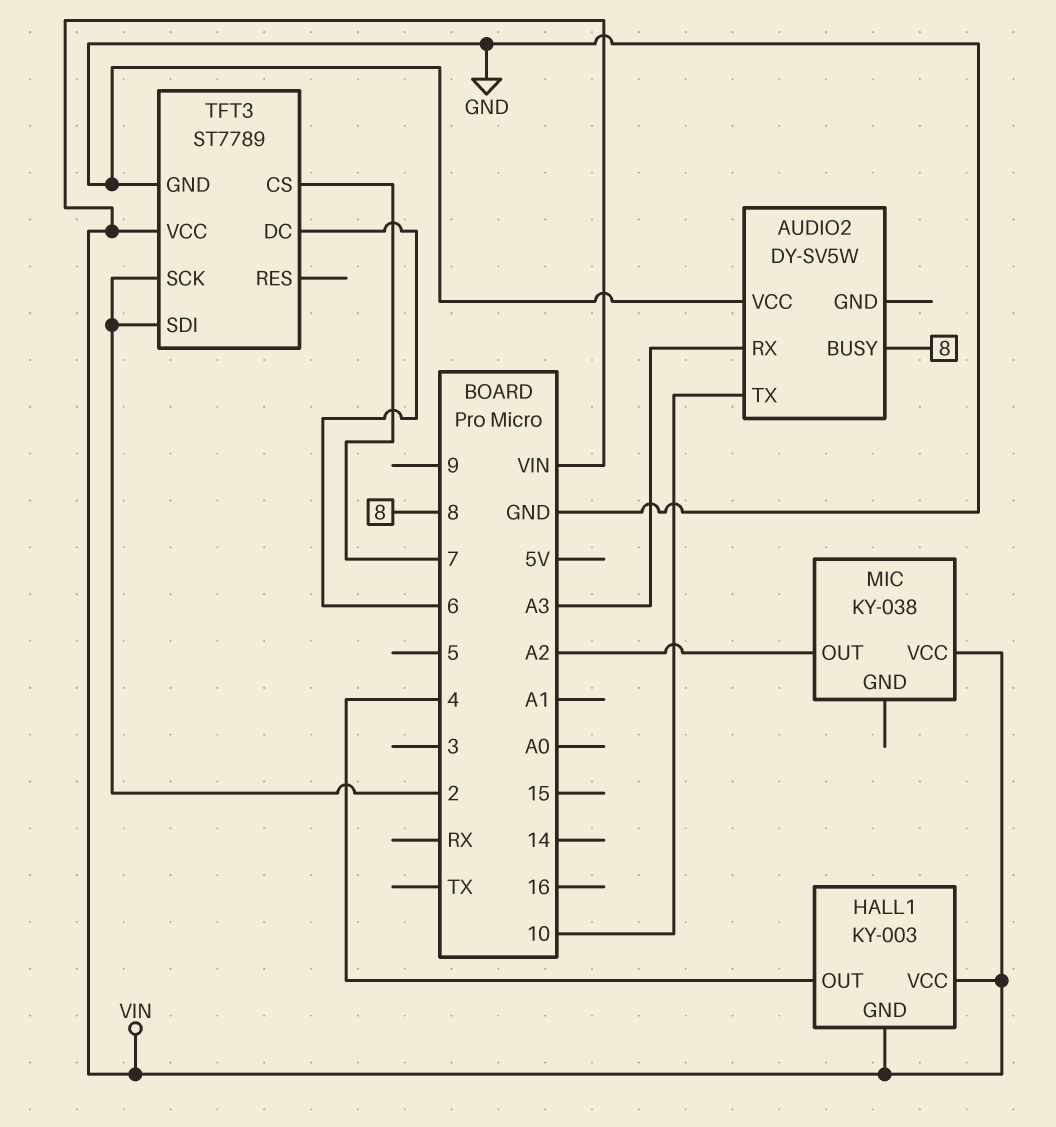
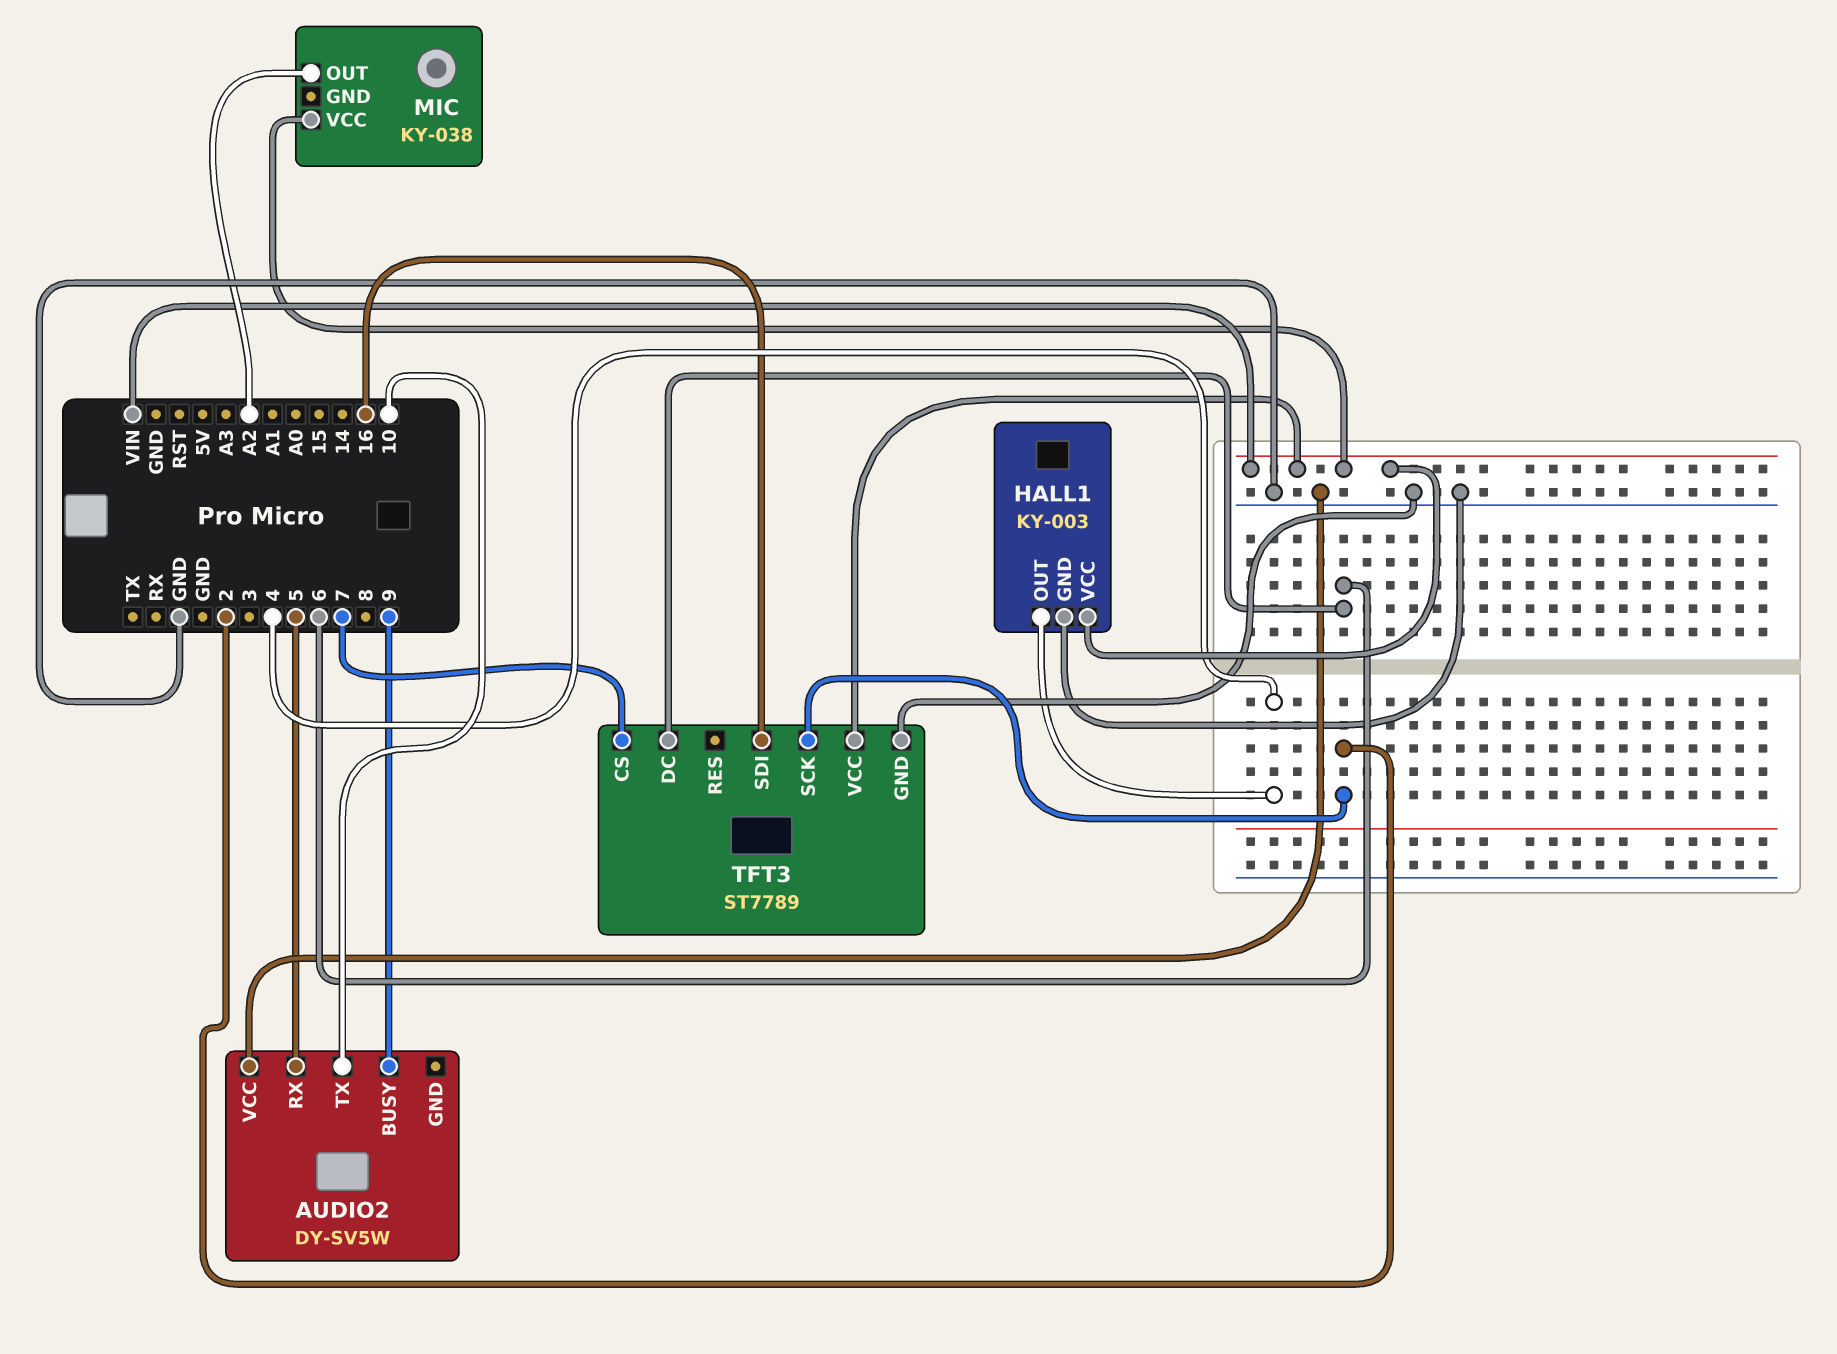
AUDIO2 pin BUSY: 8 -> 9
AUDIO2 pin RX: A3 -> 5
HALL1 pin GND: VIN -> GND
TFT3 pin SDI: 2 -> 16

